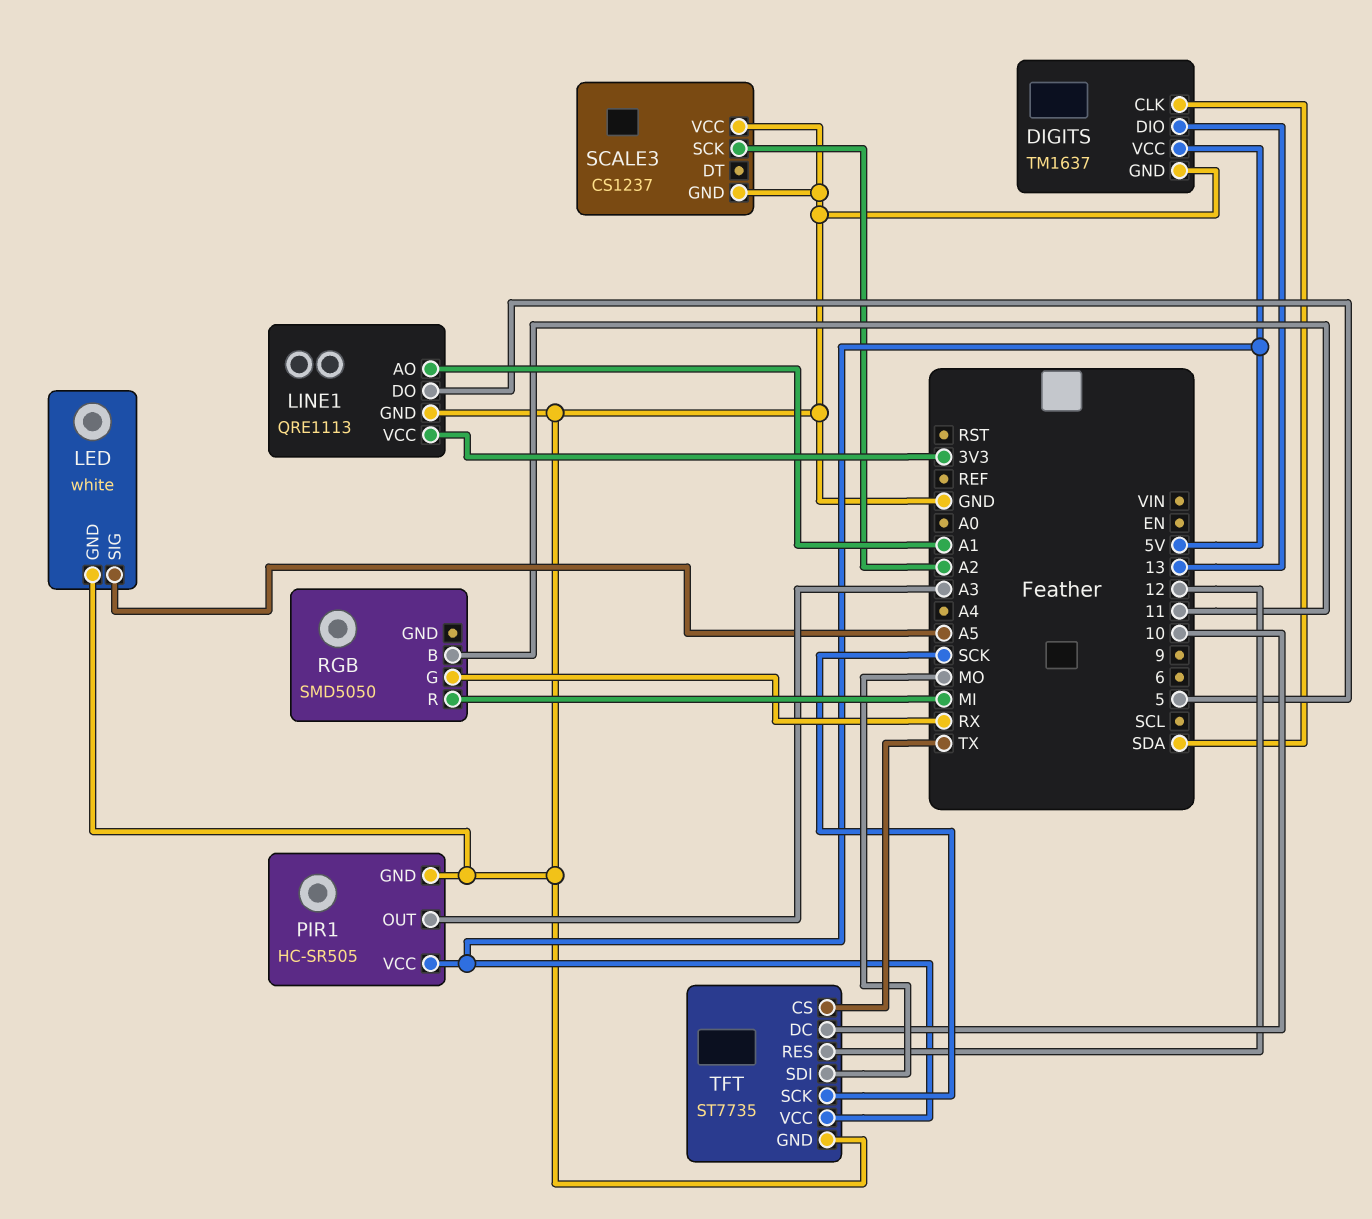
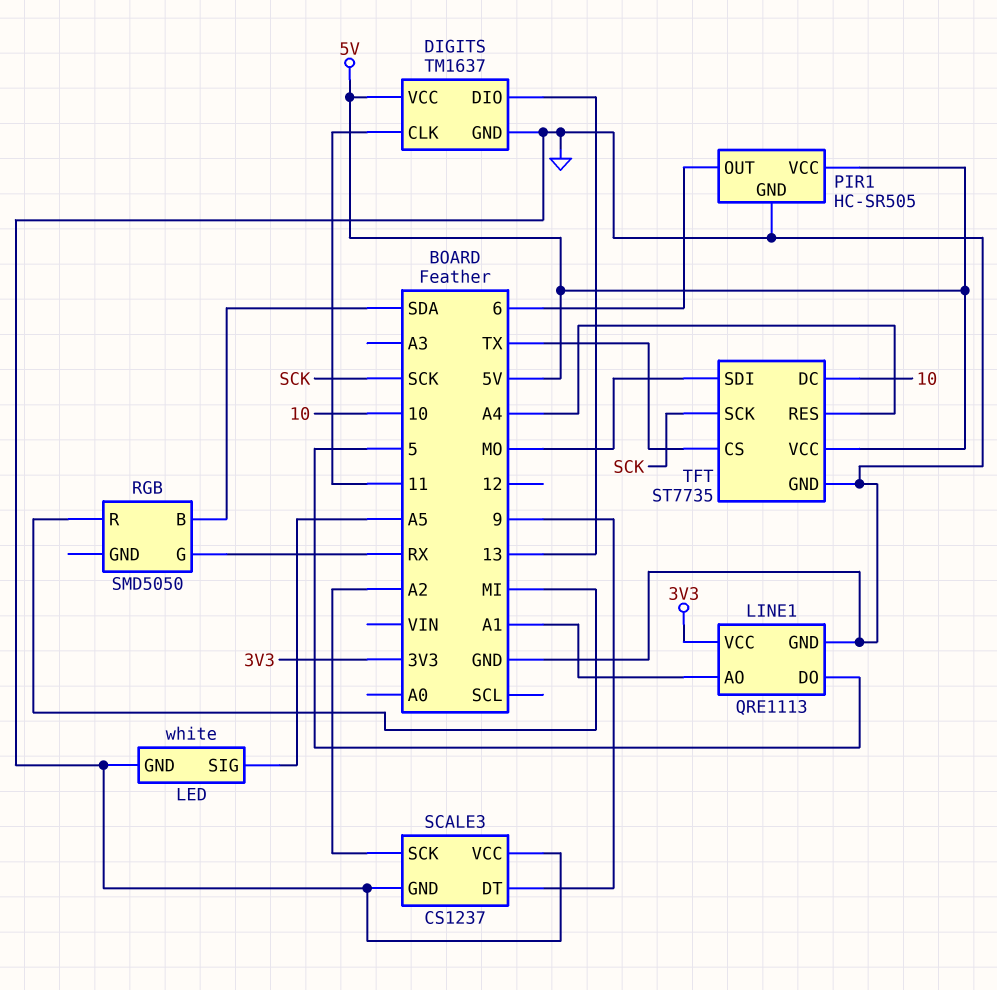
DIGITS pin CLK: SDA -> 11
PIR1 pin OUT: A3 -> 6
RGB pin B: 11 -> SDA
SCALE3 pin DT: none -> 9
TFT pin RES: 12 -> A4

